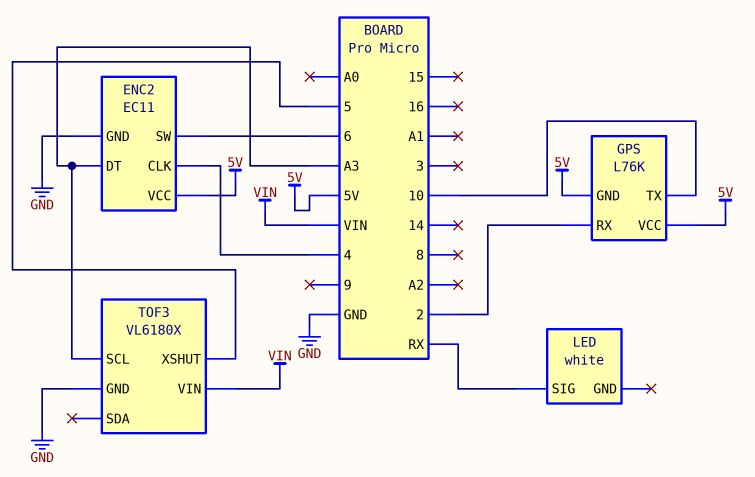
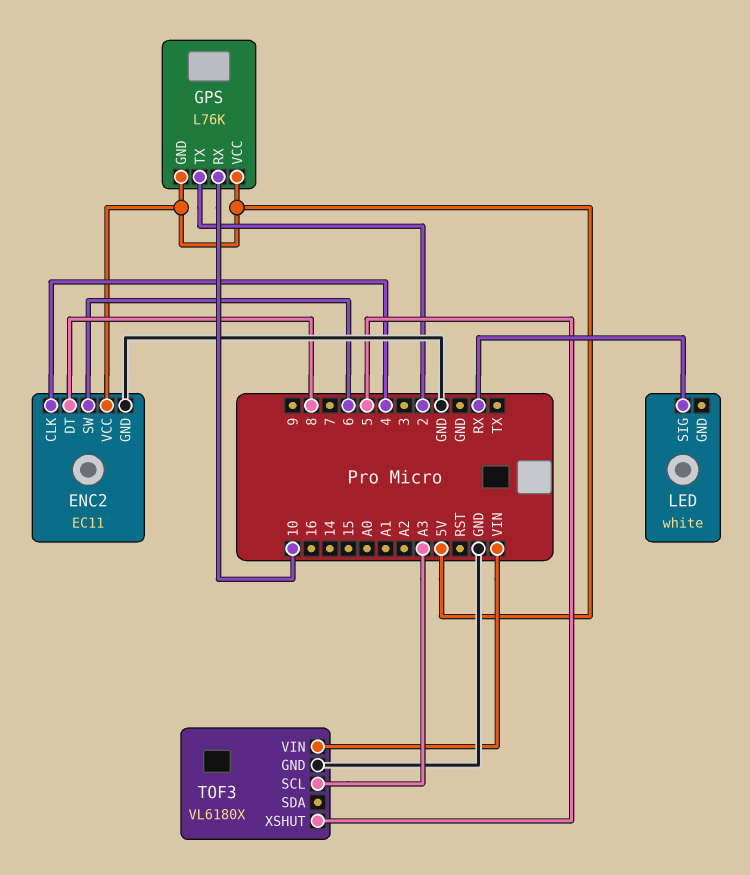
ENC2 pin DT: A3 -> 8
GPS pin RX: 2 -> 10
GPS pin TX: 10 -> 2

